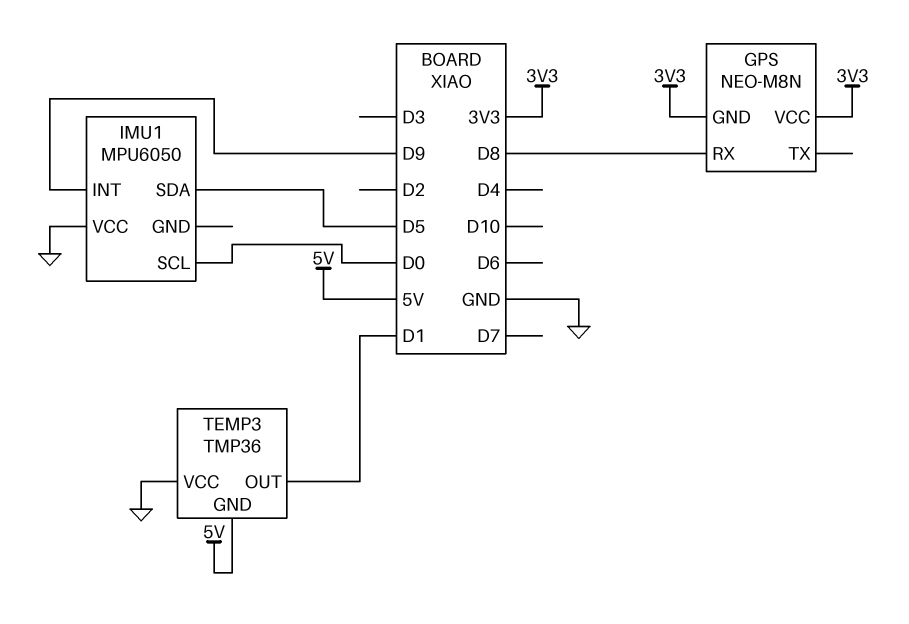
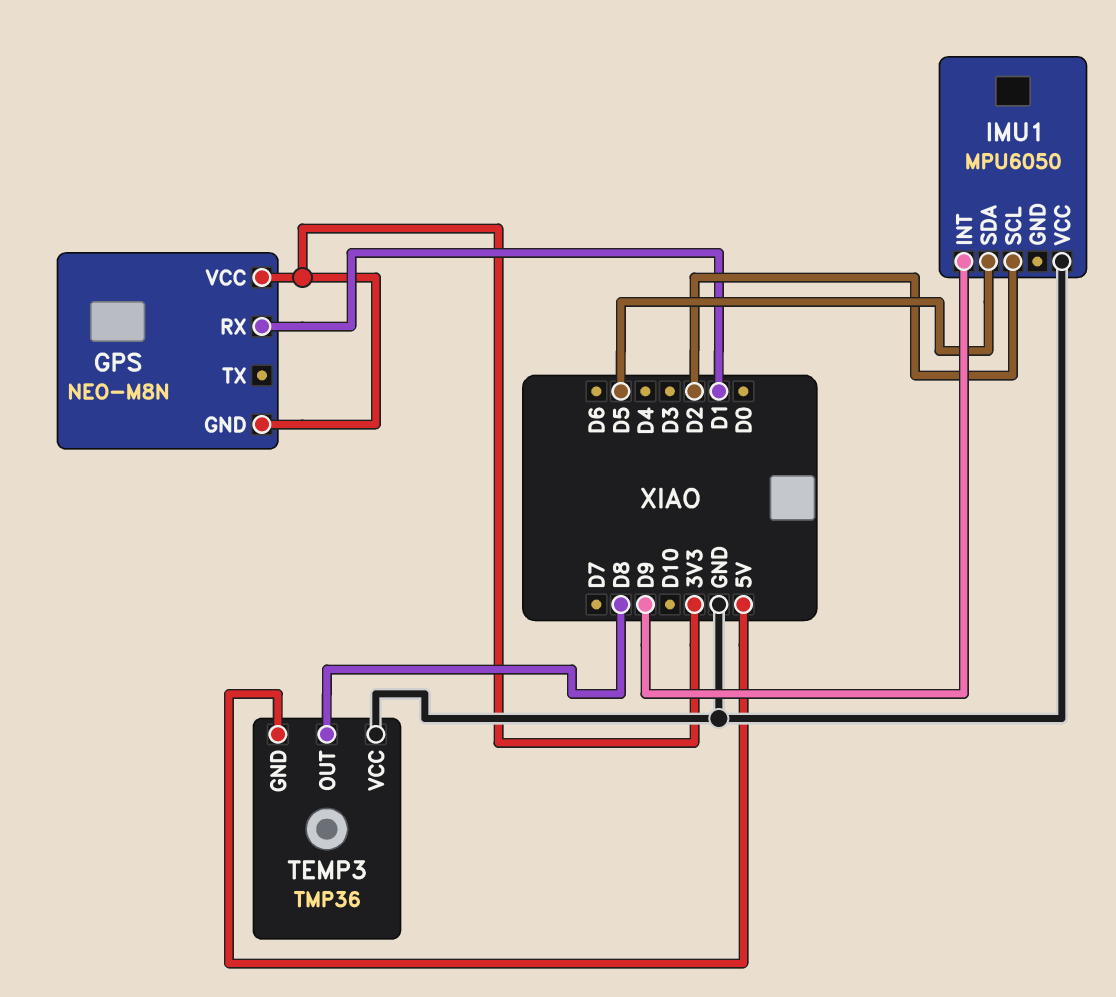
GPS pin RX: D8 -> D1
IMU1 pin SCL: D0 -> D2
TEMP3 pin OUT: D1 -> D8

